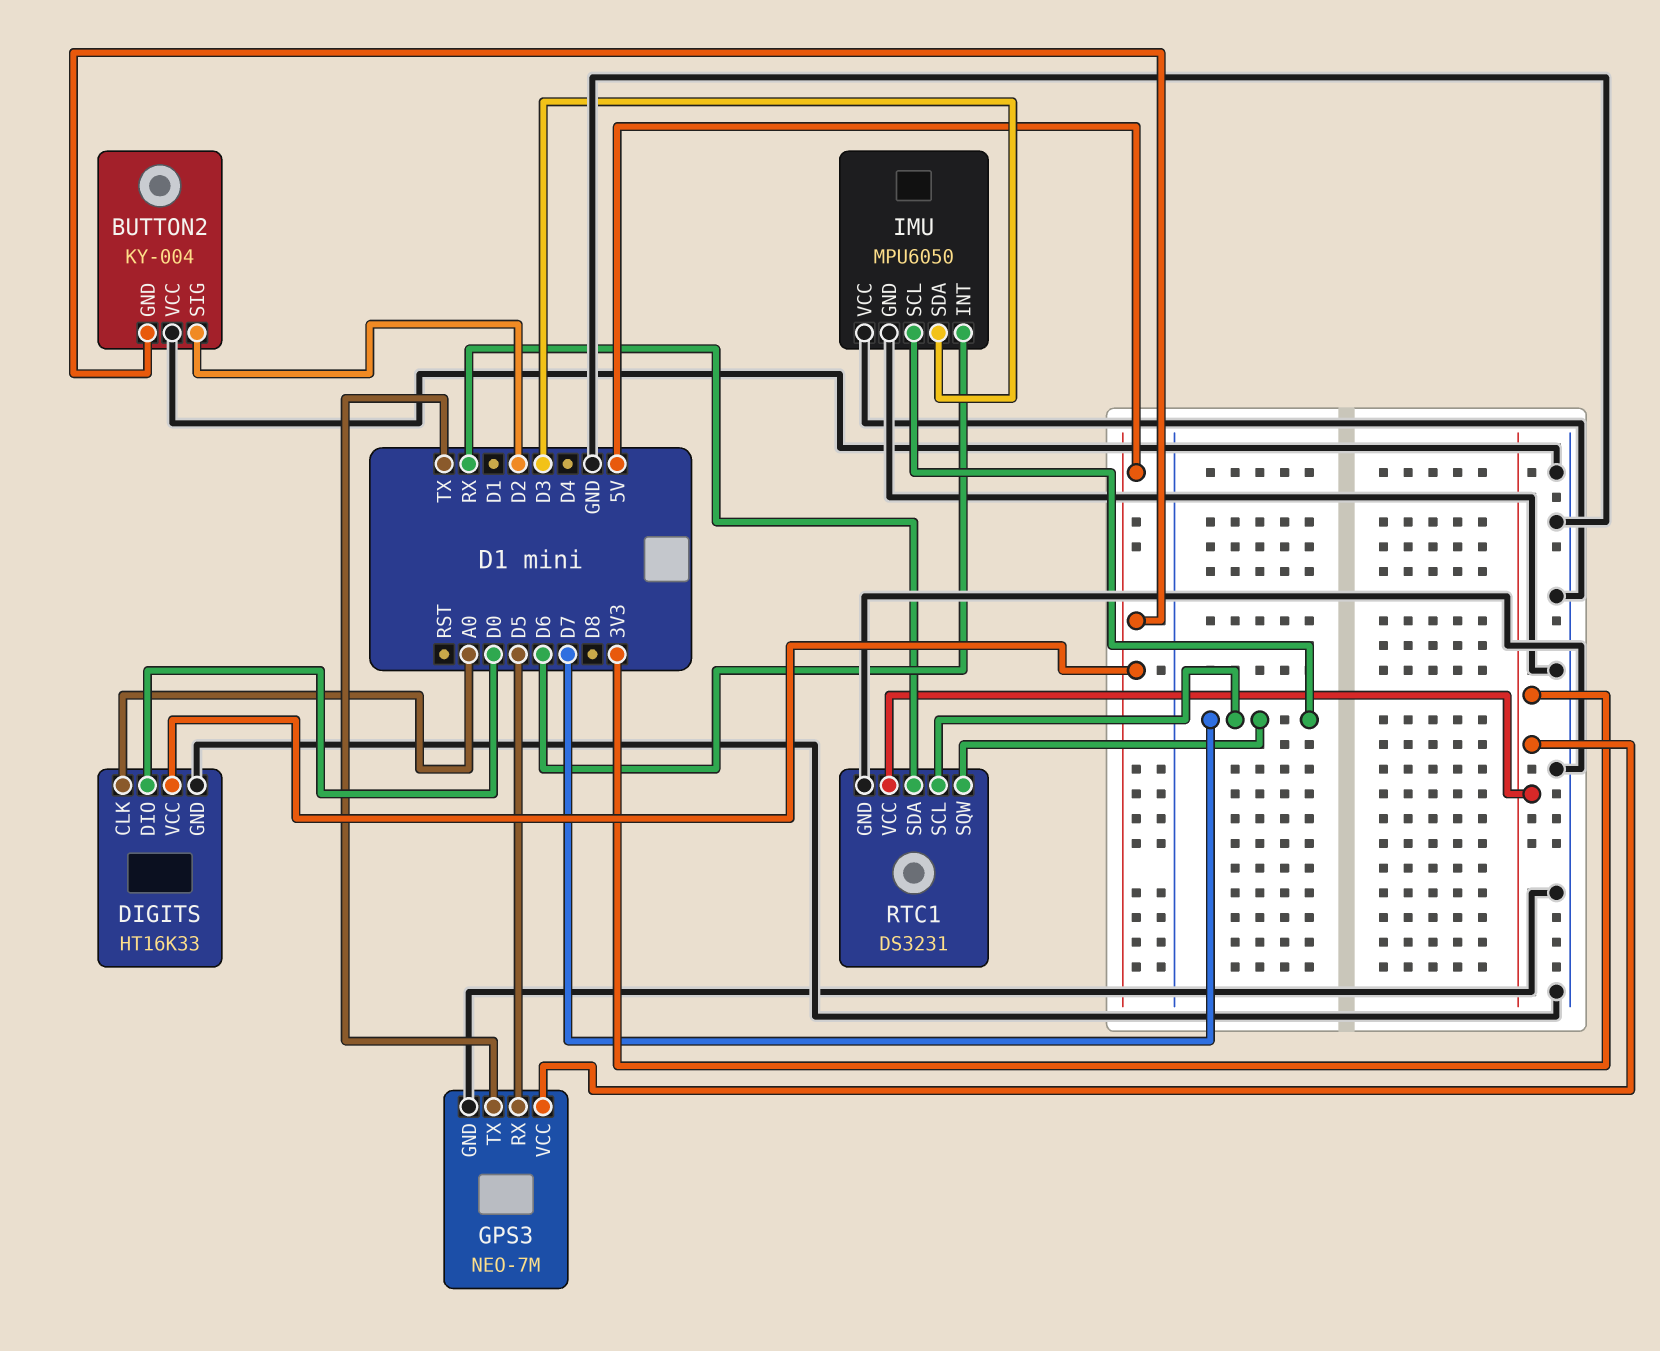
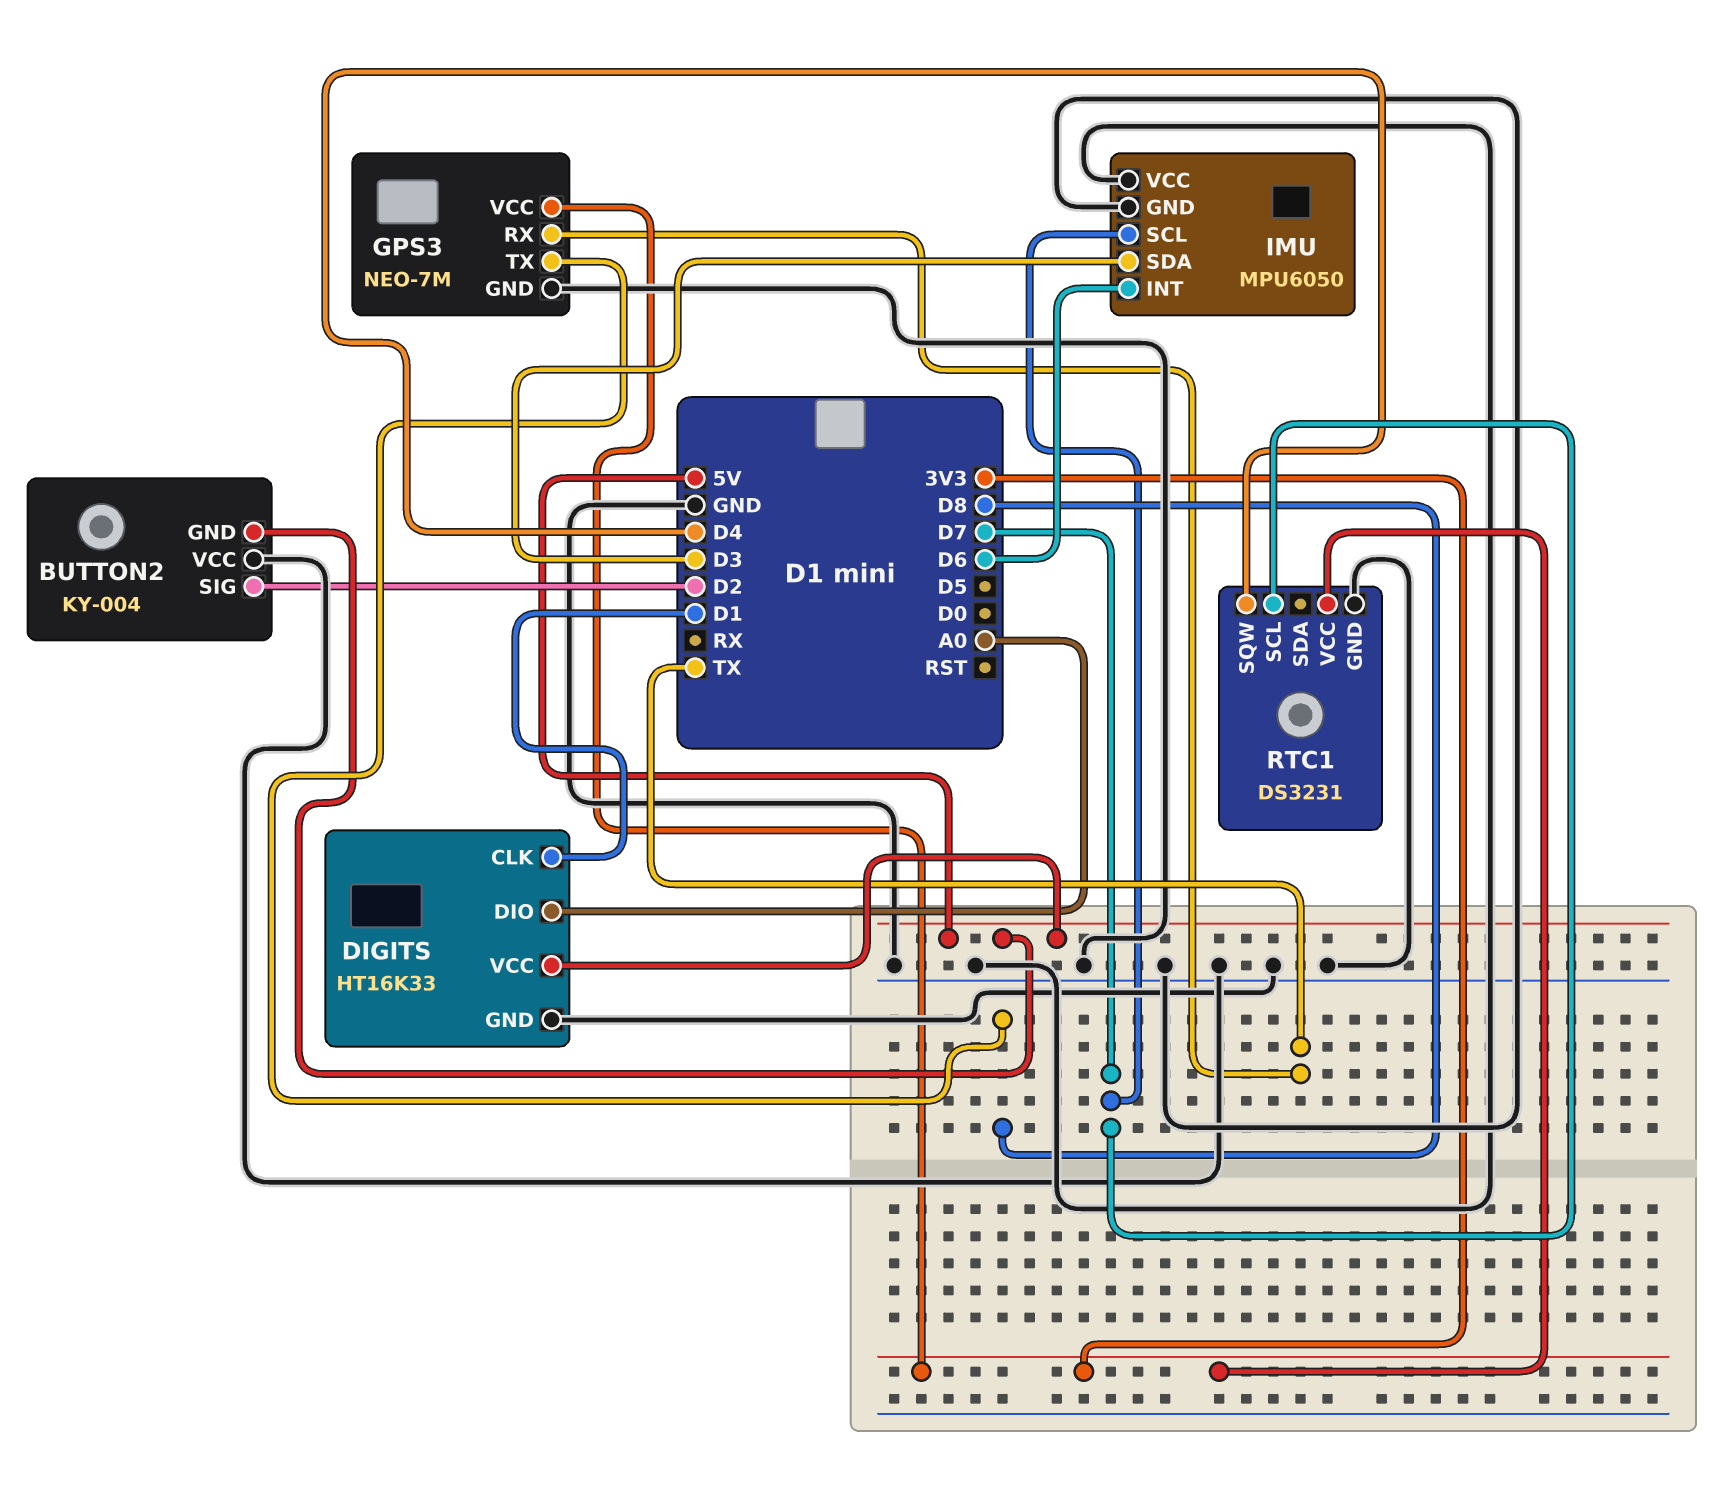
DIGITS pin CLK: A0 -> D1
DIGITS pin DIO: D0 -> A0
GPS3 pin RX: D5 -> TX
GPS3 pin TX: TX -> D8
RTC1 pin SDA: RX -> none
RTC1 pin SQW: D7 -> D4

